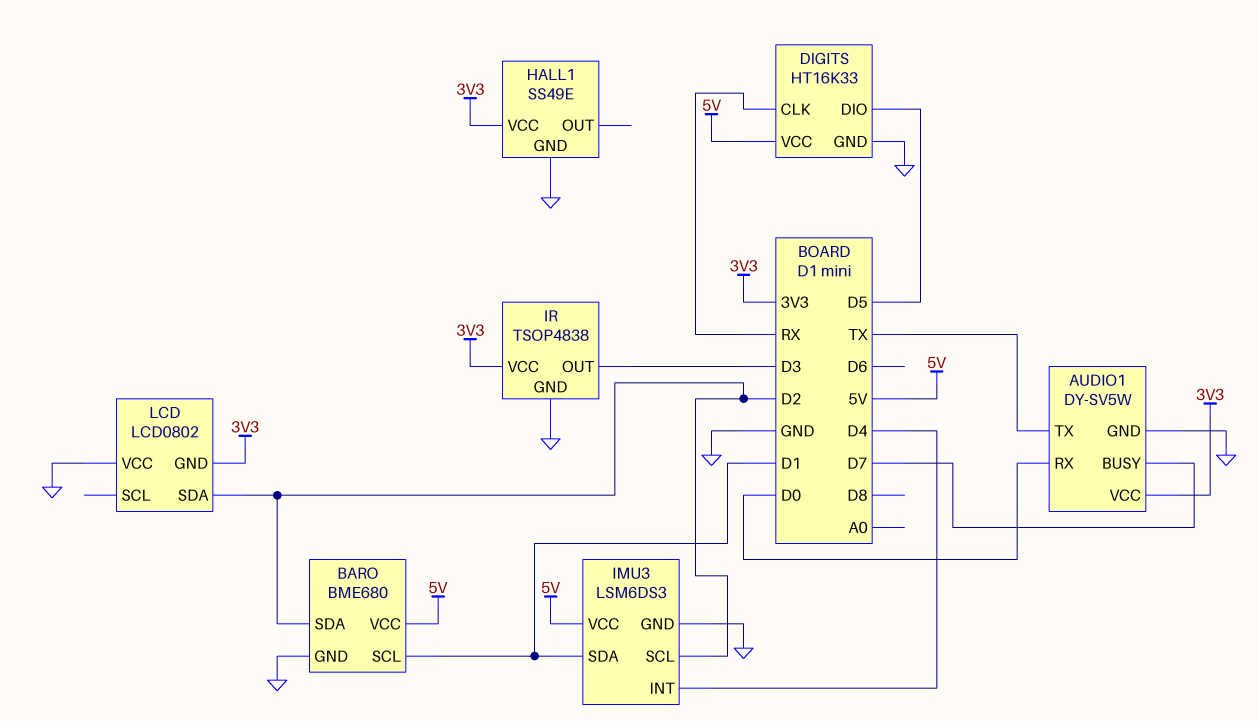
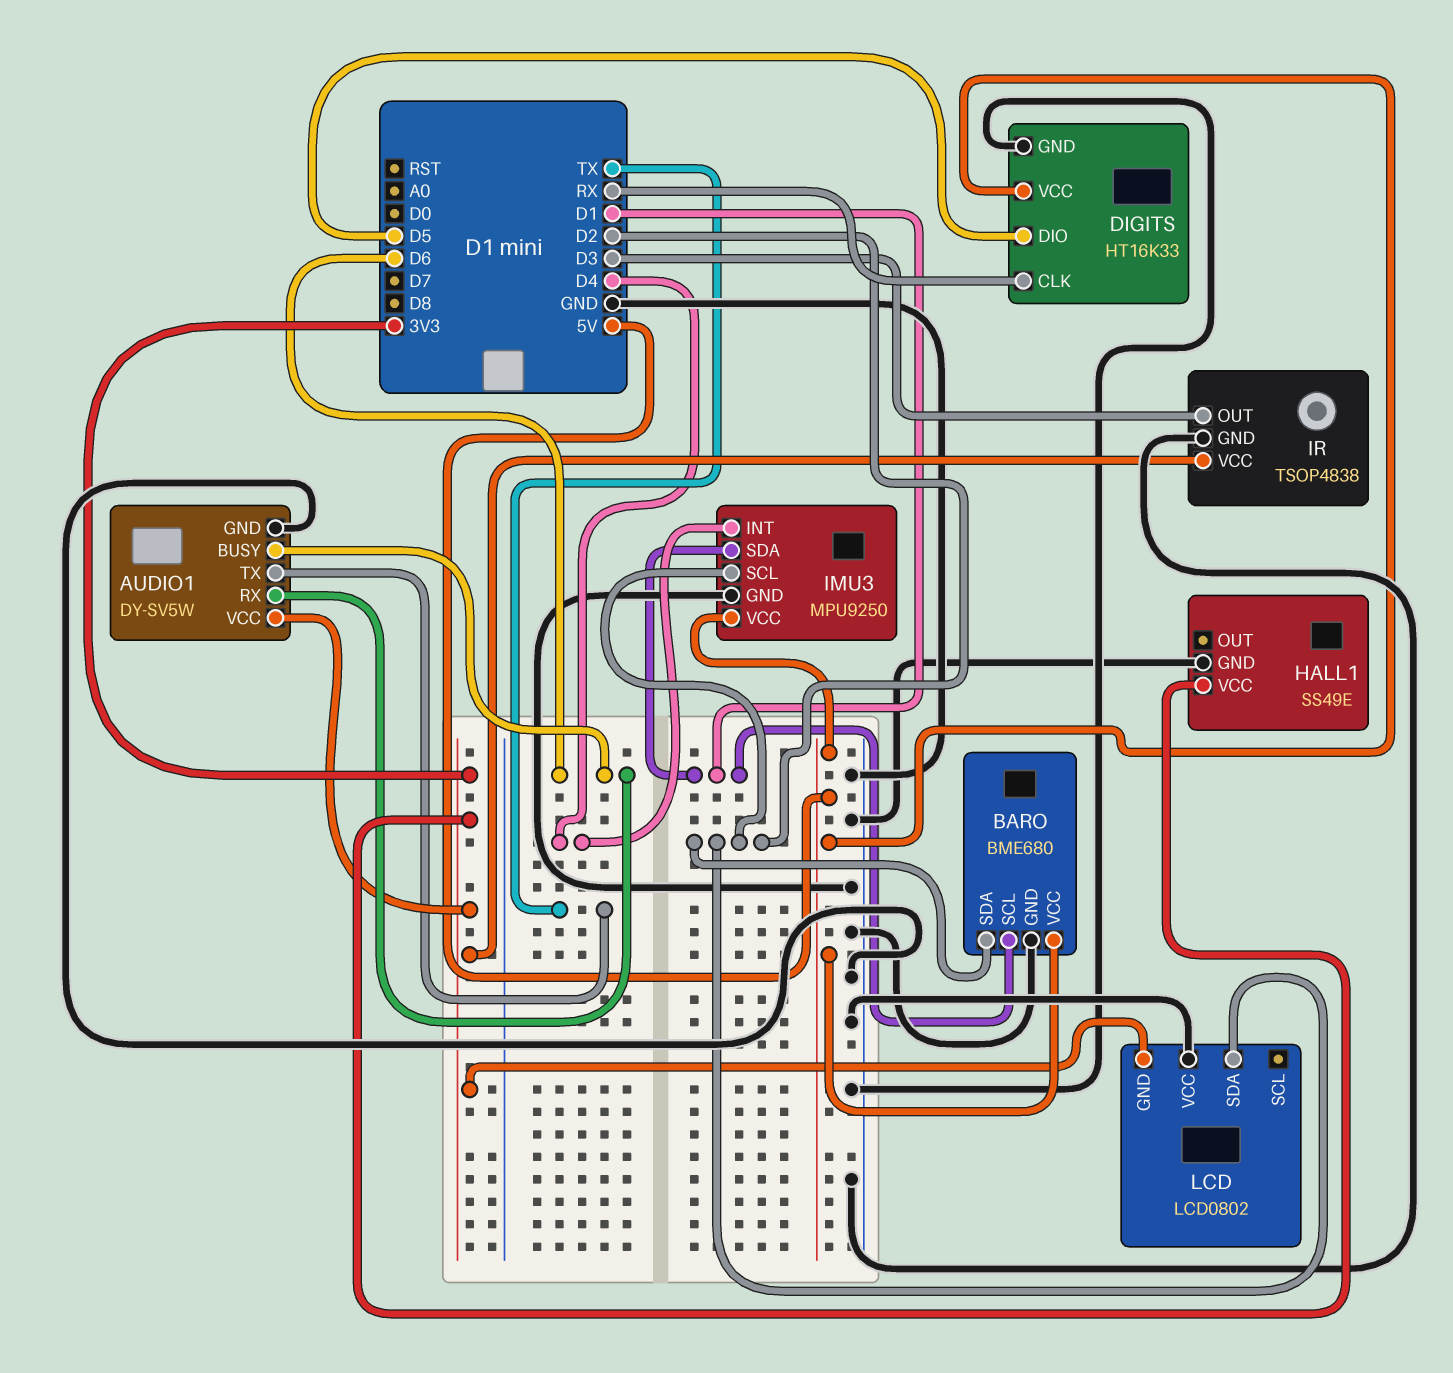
AUDIO1 pin BUSY: D7 -> D6
AUDIO1 pin RX: D0 -> D6
IMU3: LSM6DS3 -> MPU9250

